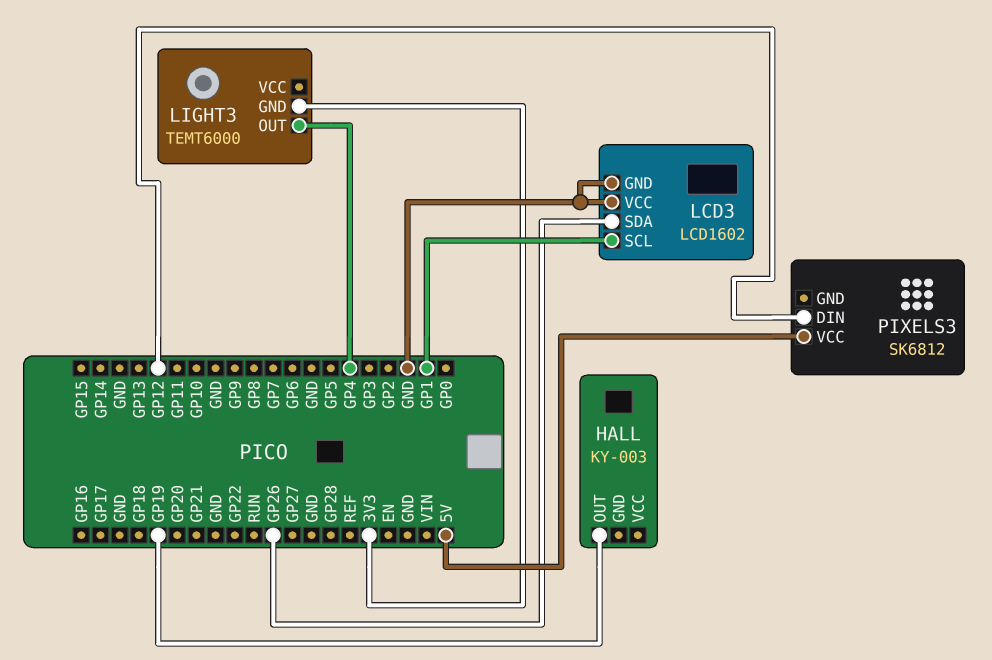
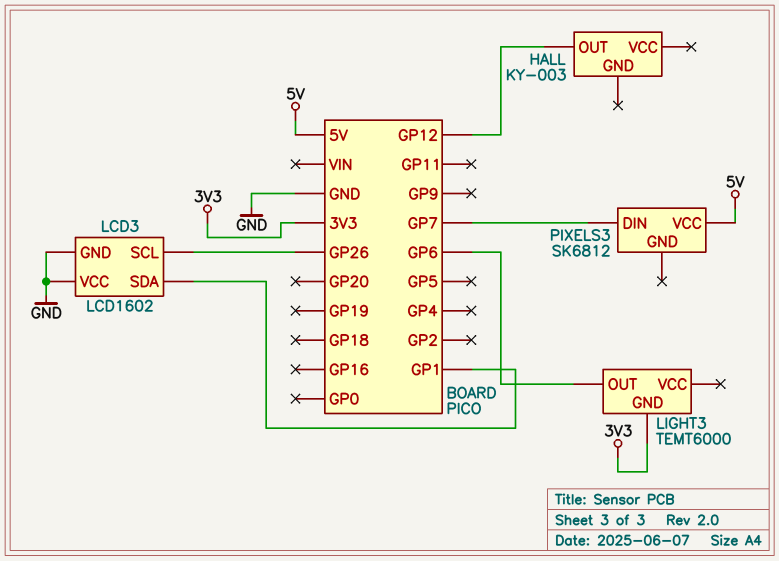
HALL pin OUT: GP19 -> GP12
LCD3 pin SCL: GP1 -> GP26
LCD3 pin SDA: GP26 -> GP1
LIGHT3 pin OUT: GP4 -> GP6
PIXELS3 pin DIN: GP12 -> GP7

